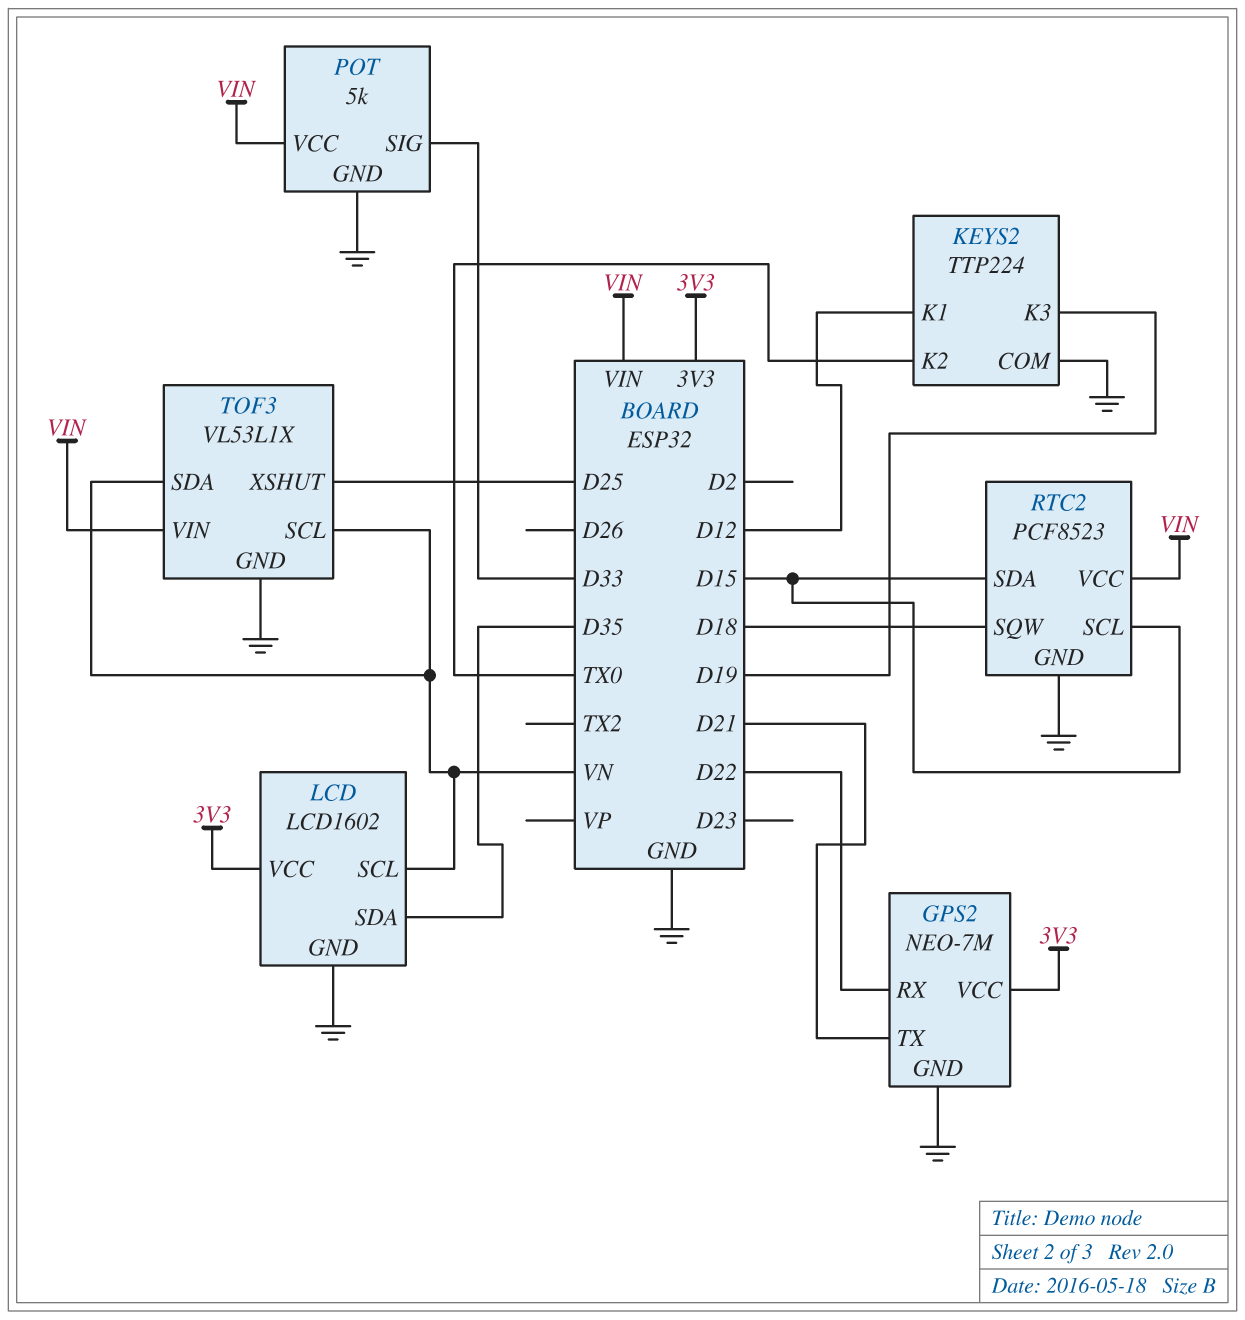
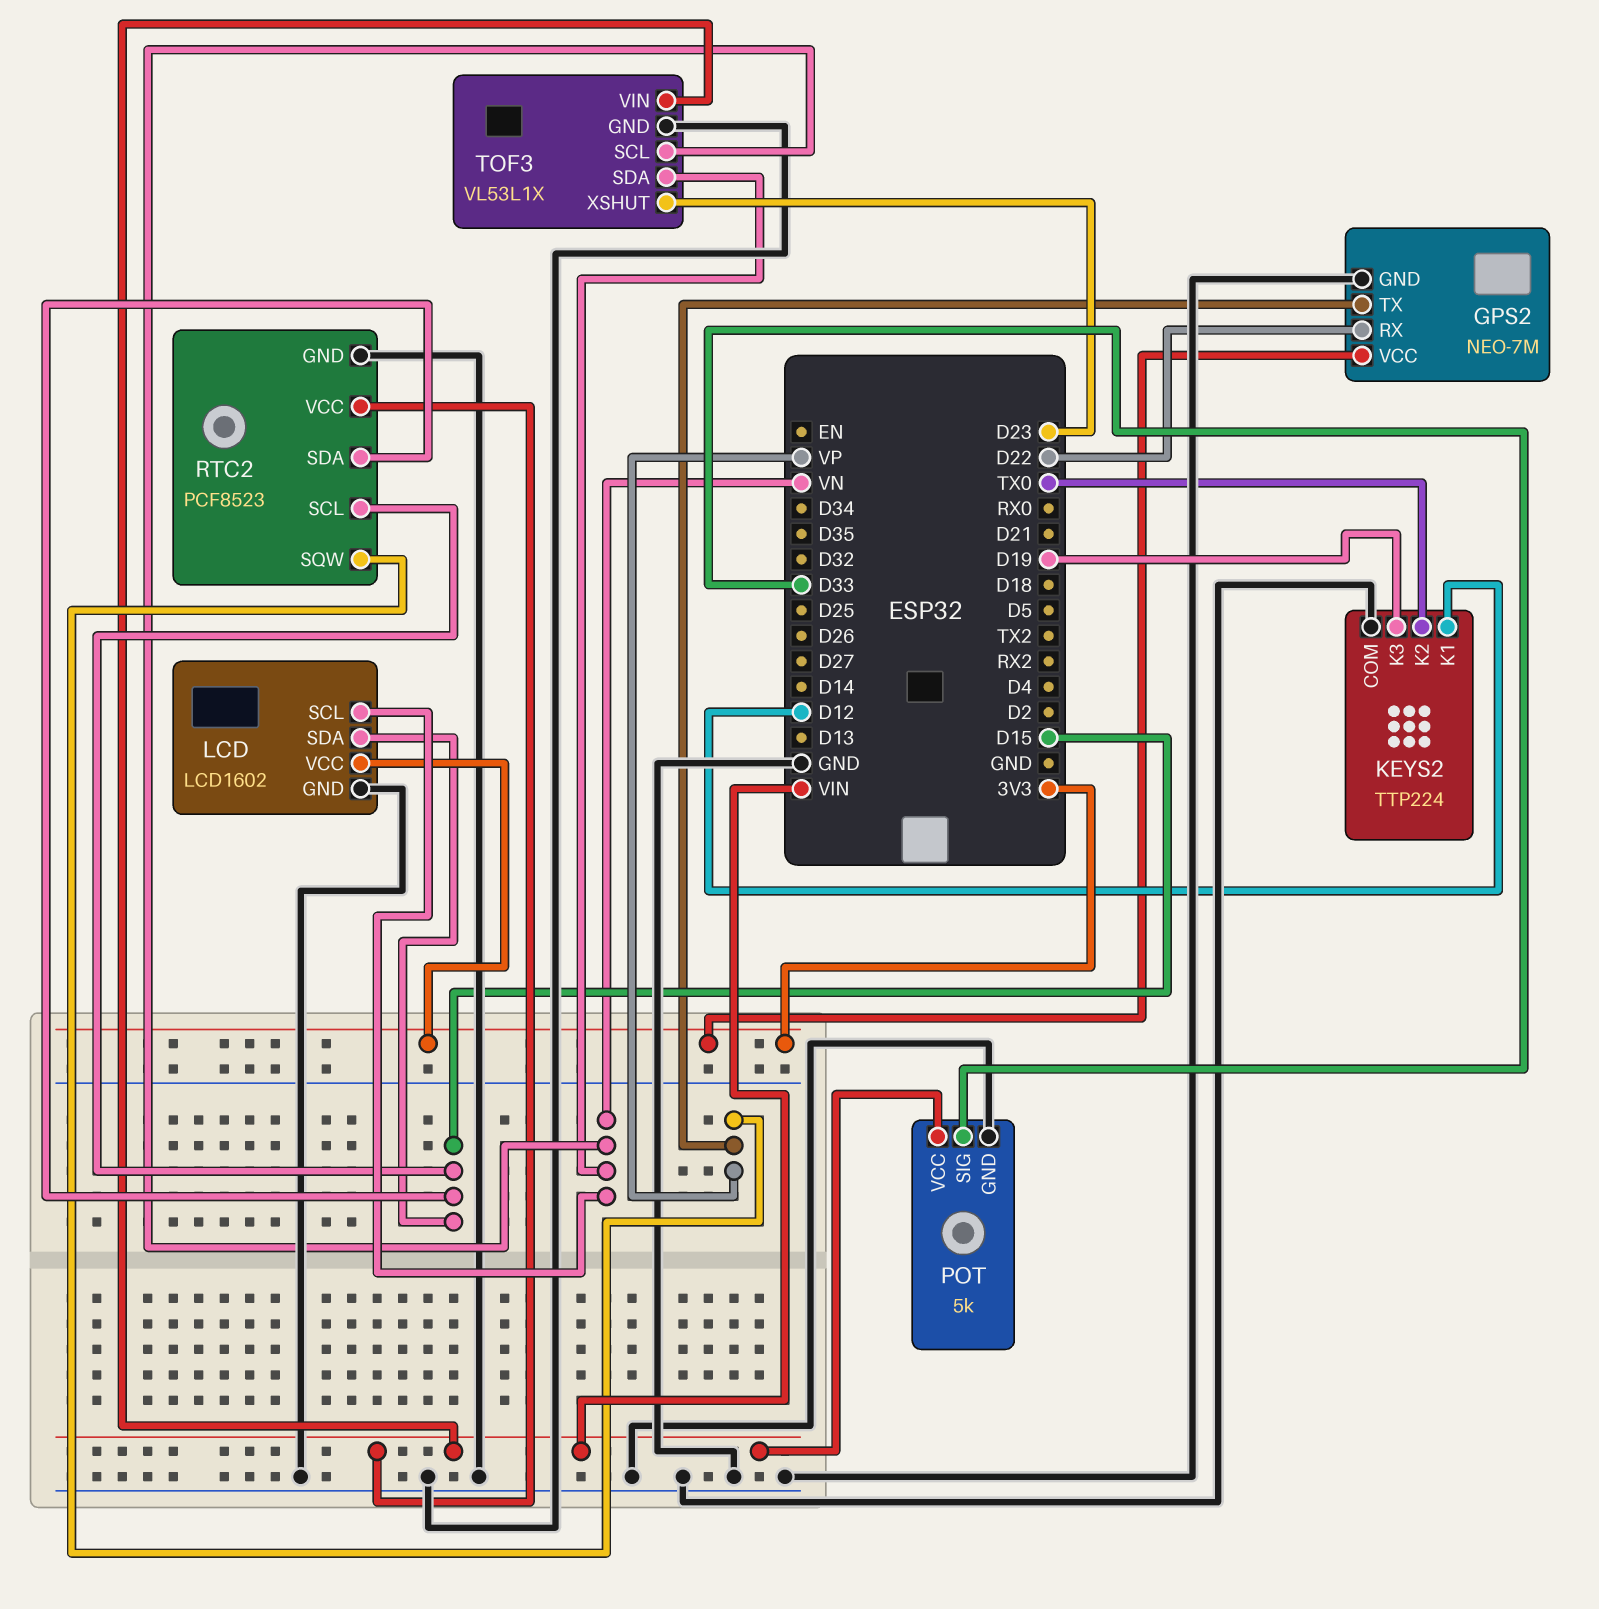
GPS2 pin TX: D21 -> VP
LCD pin SDA: D35 -> D15
RTC2 pin SQW: D18 -> VP
TOF3 pin XSHUT: D25 -> D23

